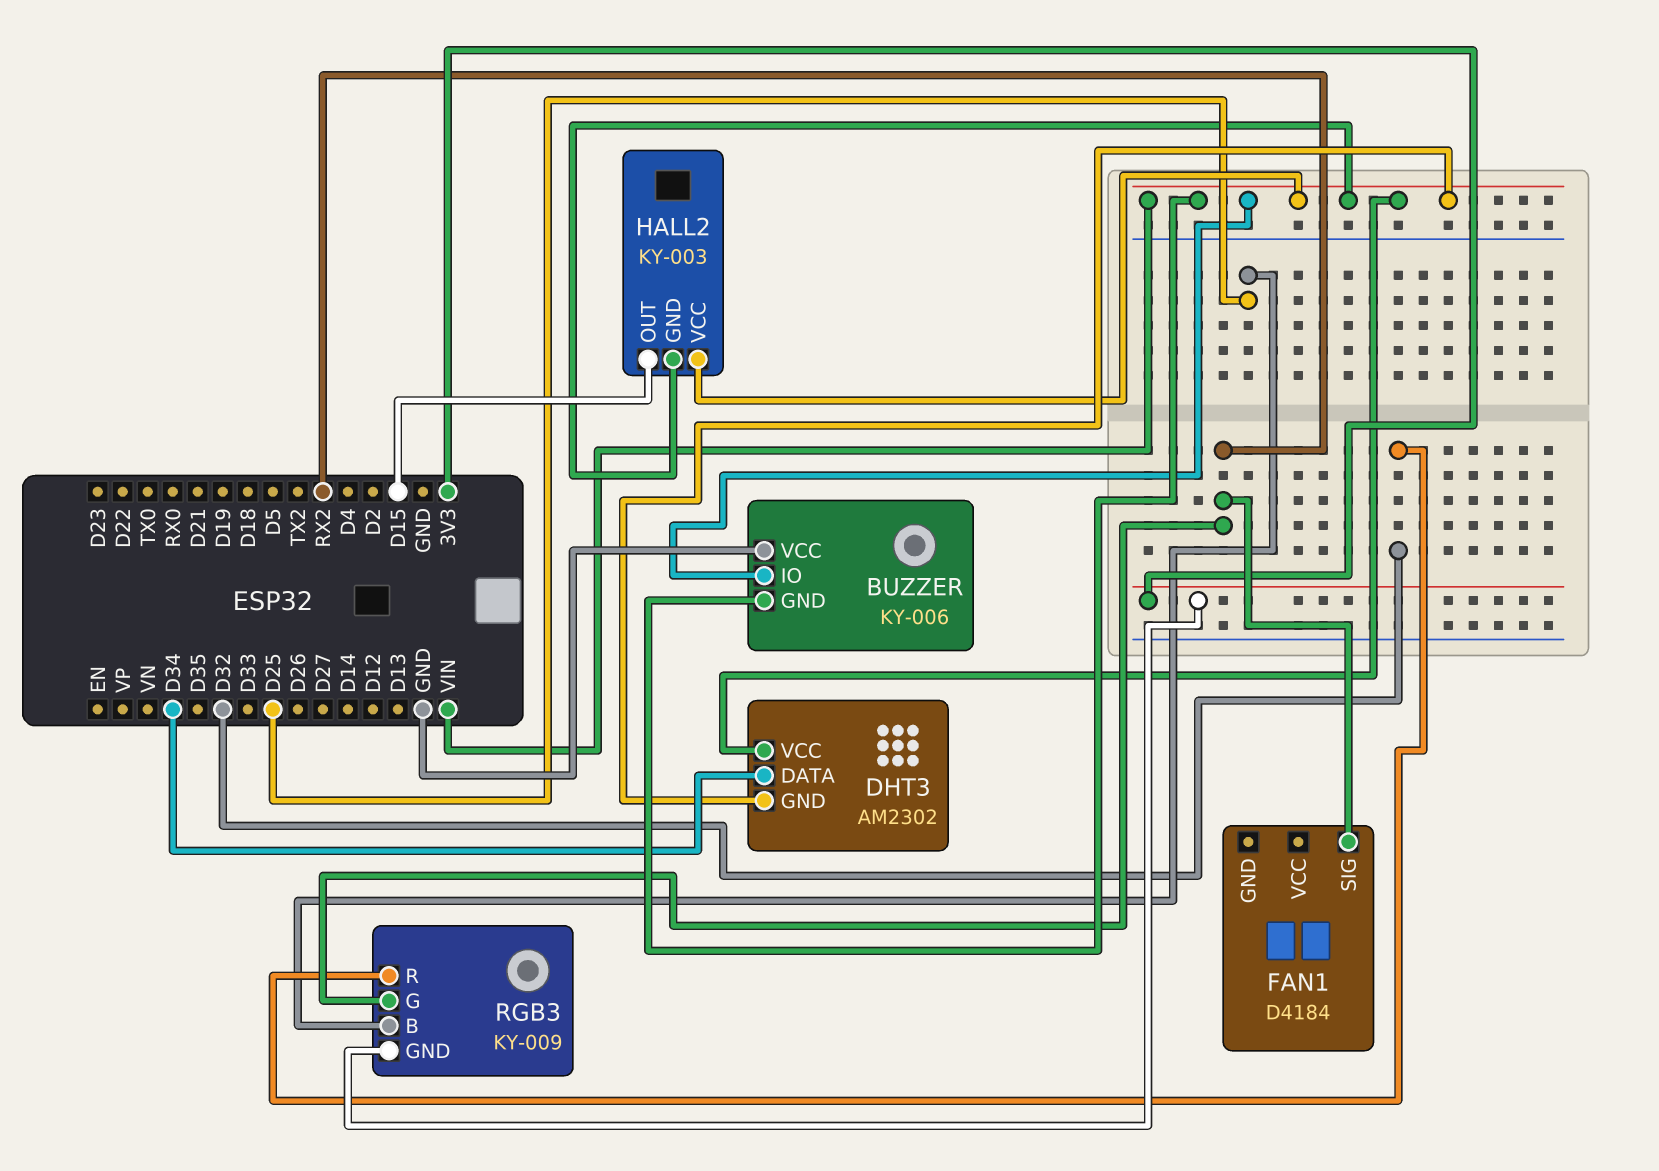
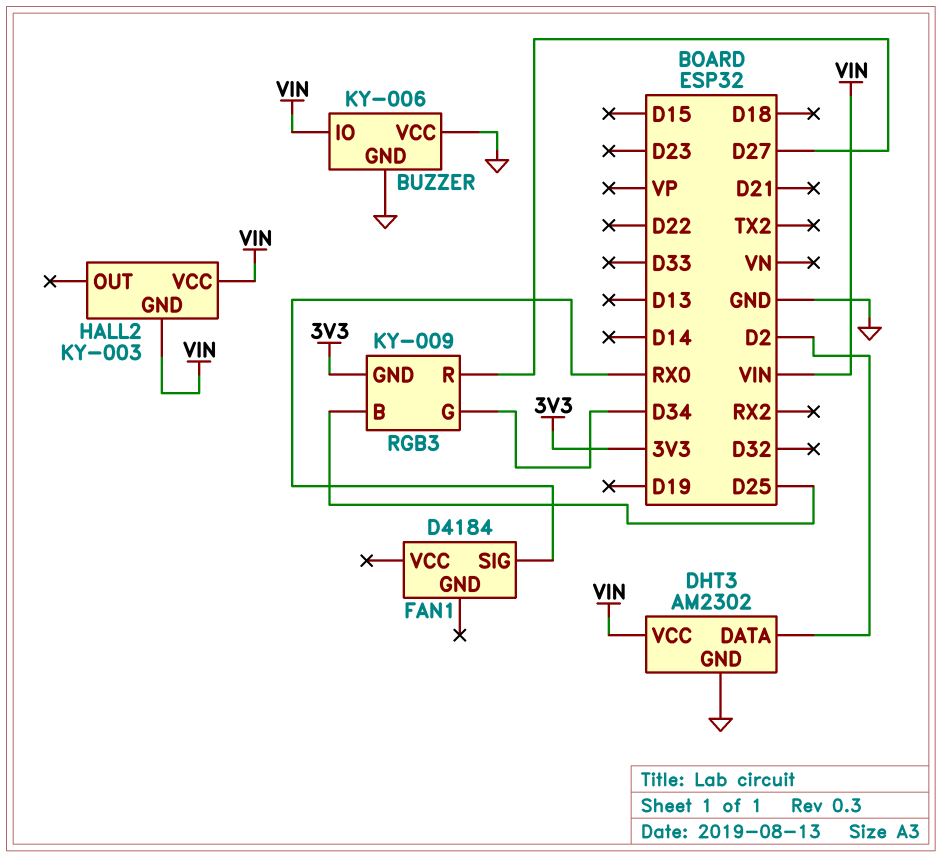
BUZZER pin GND: VIN -> GND
DHT3 pin DATA: D34 -> D2
DHT3 pin GND: VIN -> GND
FAN1 pin SIG: RX2 -> RX0
HALL2 pin OUT: D15 -> none
RGB3 pin G: RX2 -> D34
RGB3 pin R: D32 -> D27

